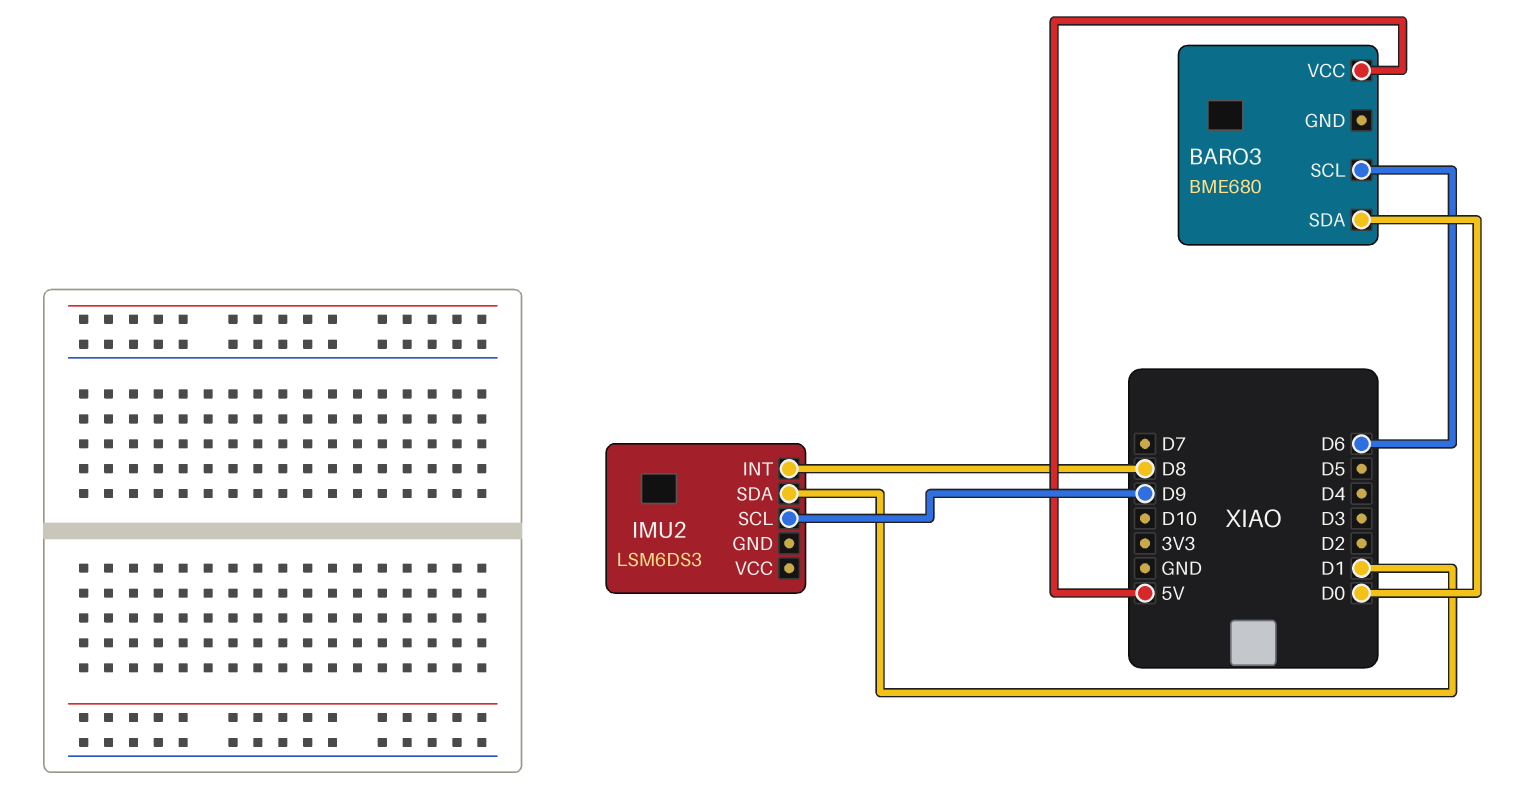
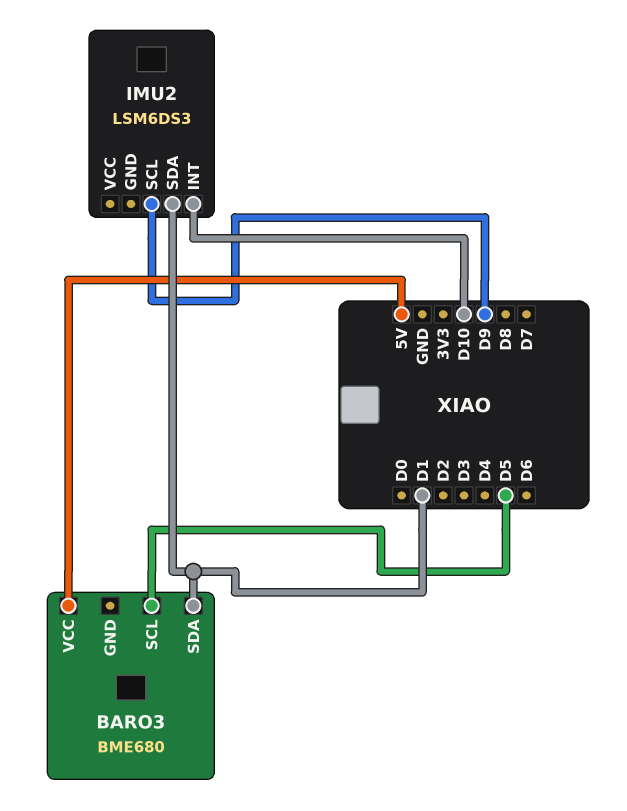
BARO3 pin SCL: D6 -> D5
BARO3 pin SDA: D0 -> D1
IMU2 pin INT: D8 -> D10

